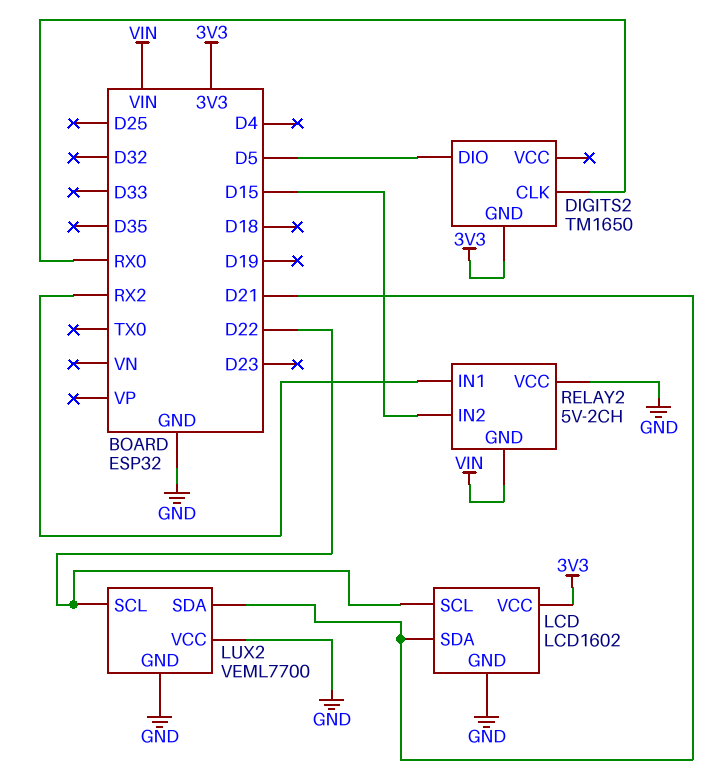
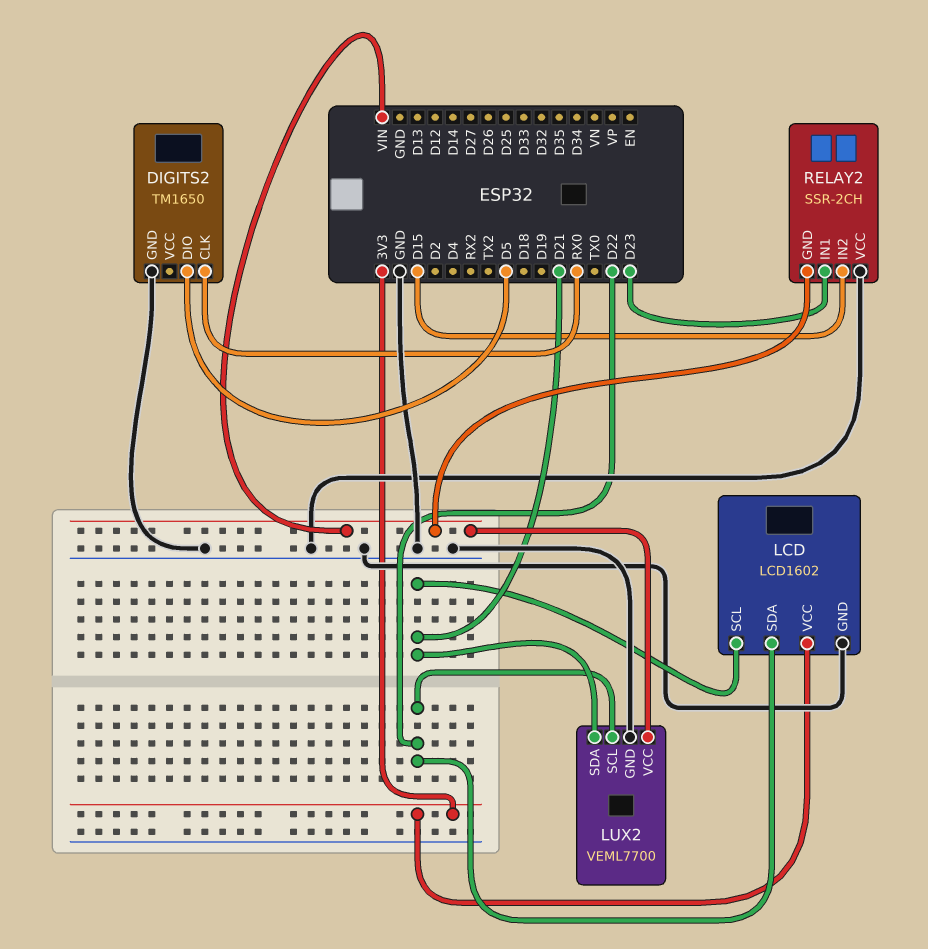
DIGITS2 pin GND: 3V3 -> GND
LCD pin SCL: D22 -> D21
LCD pin SDA: D21 -> D22
LUX2 pin VCC: GND -> VIN
RELAY2: 5V-2CH -> SSR-2CH
RELAY2 pin IN1: RX2 -> D23

